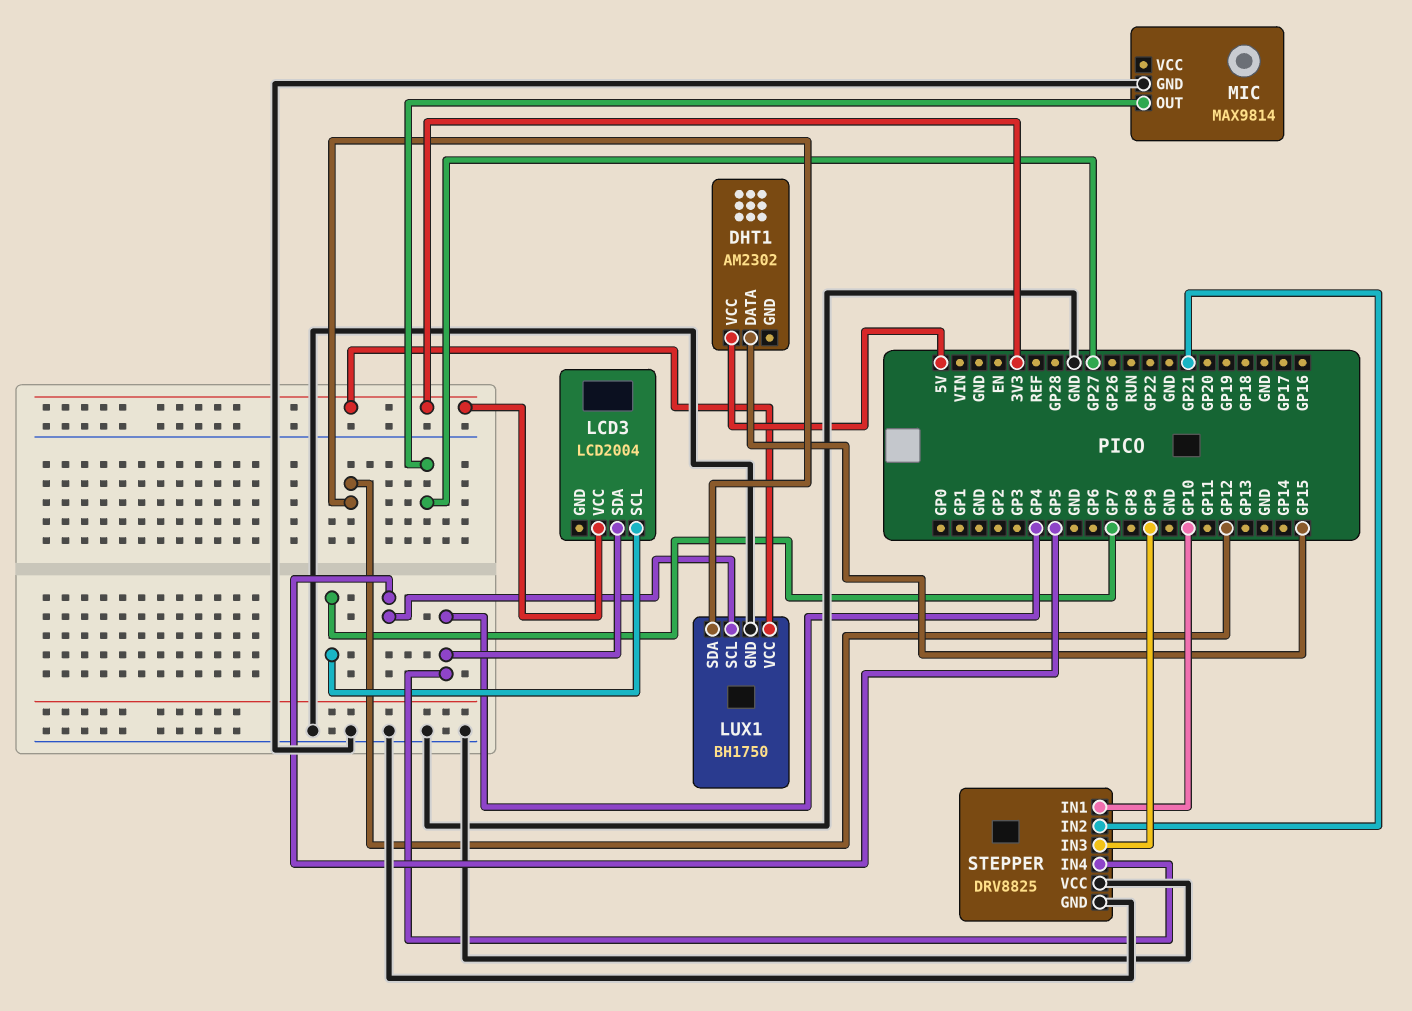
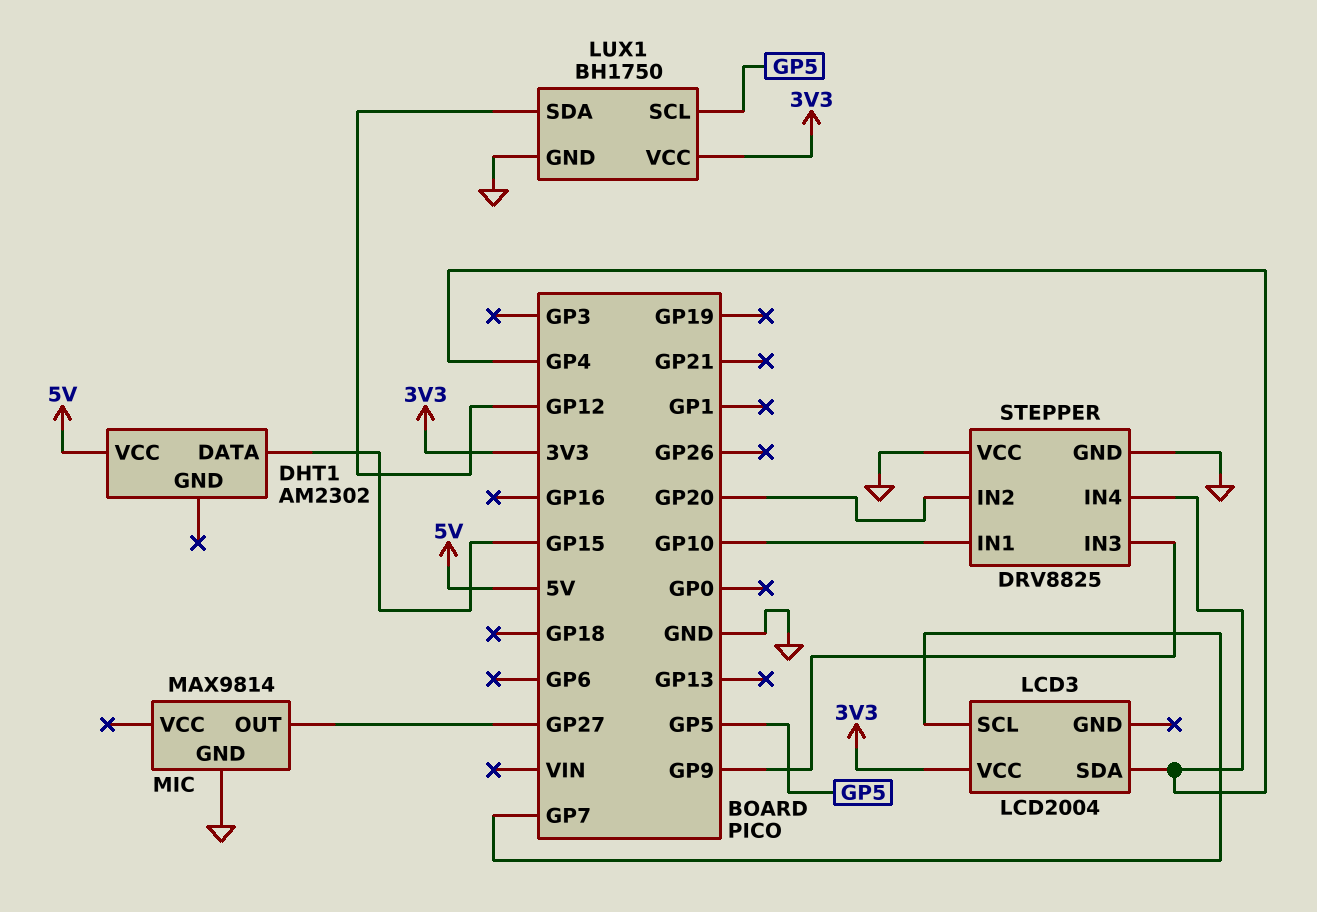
STEPPER pin IN2: GP21 -> GP20

